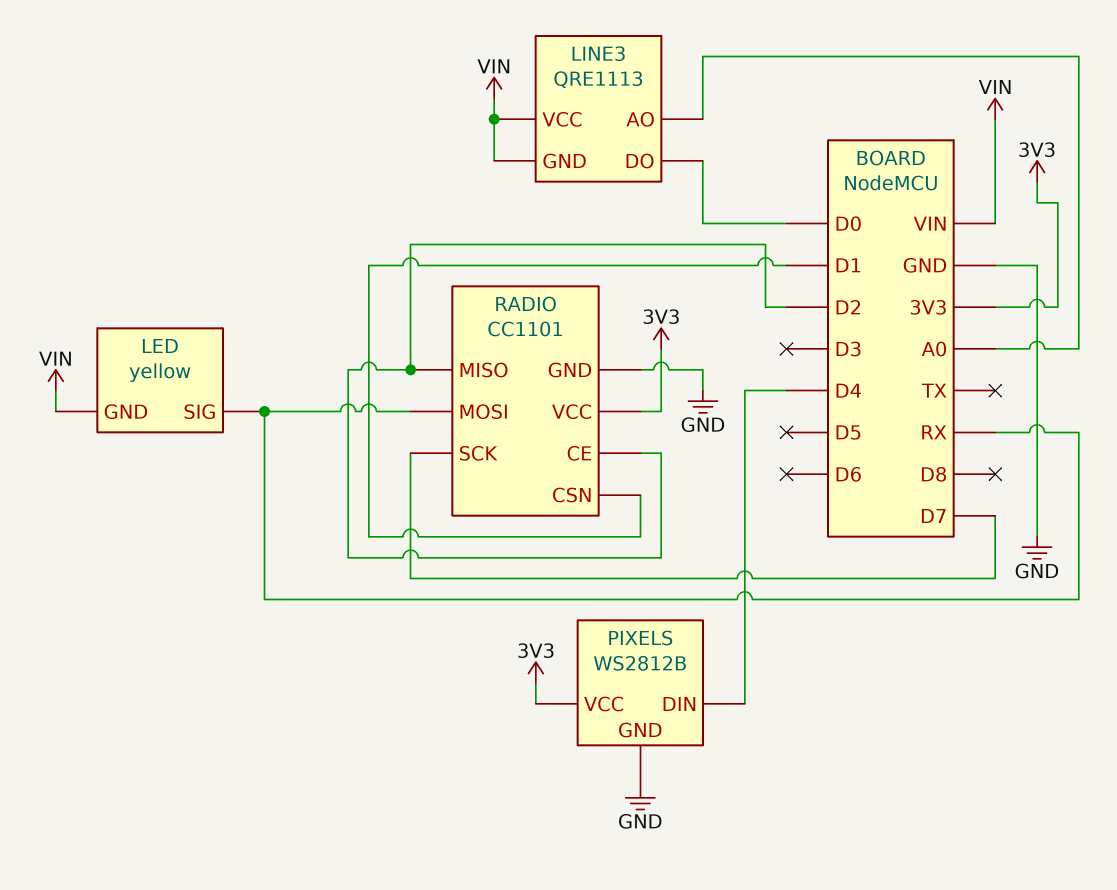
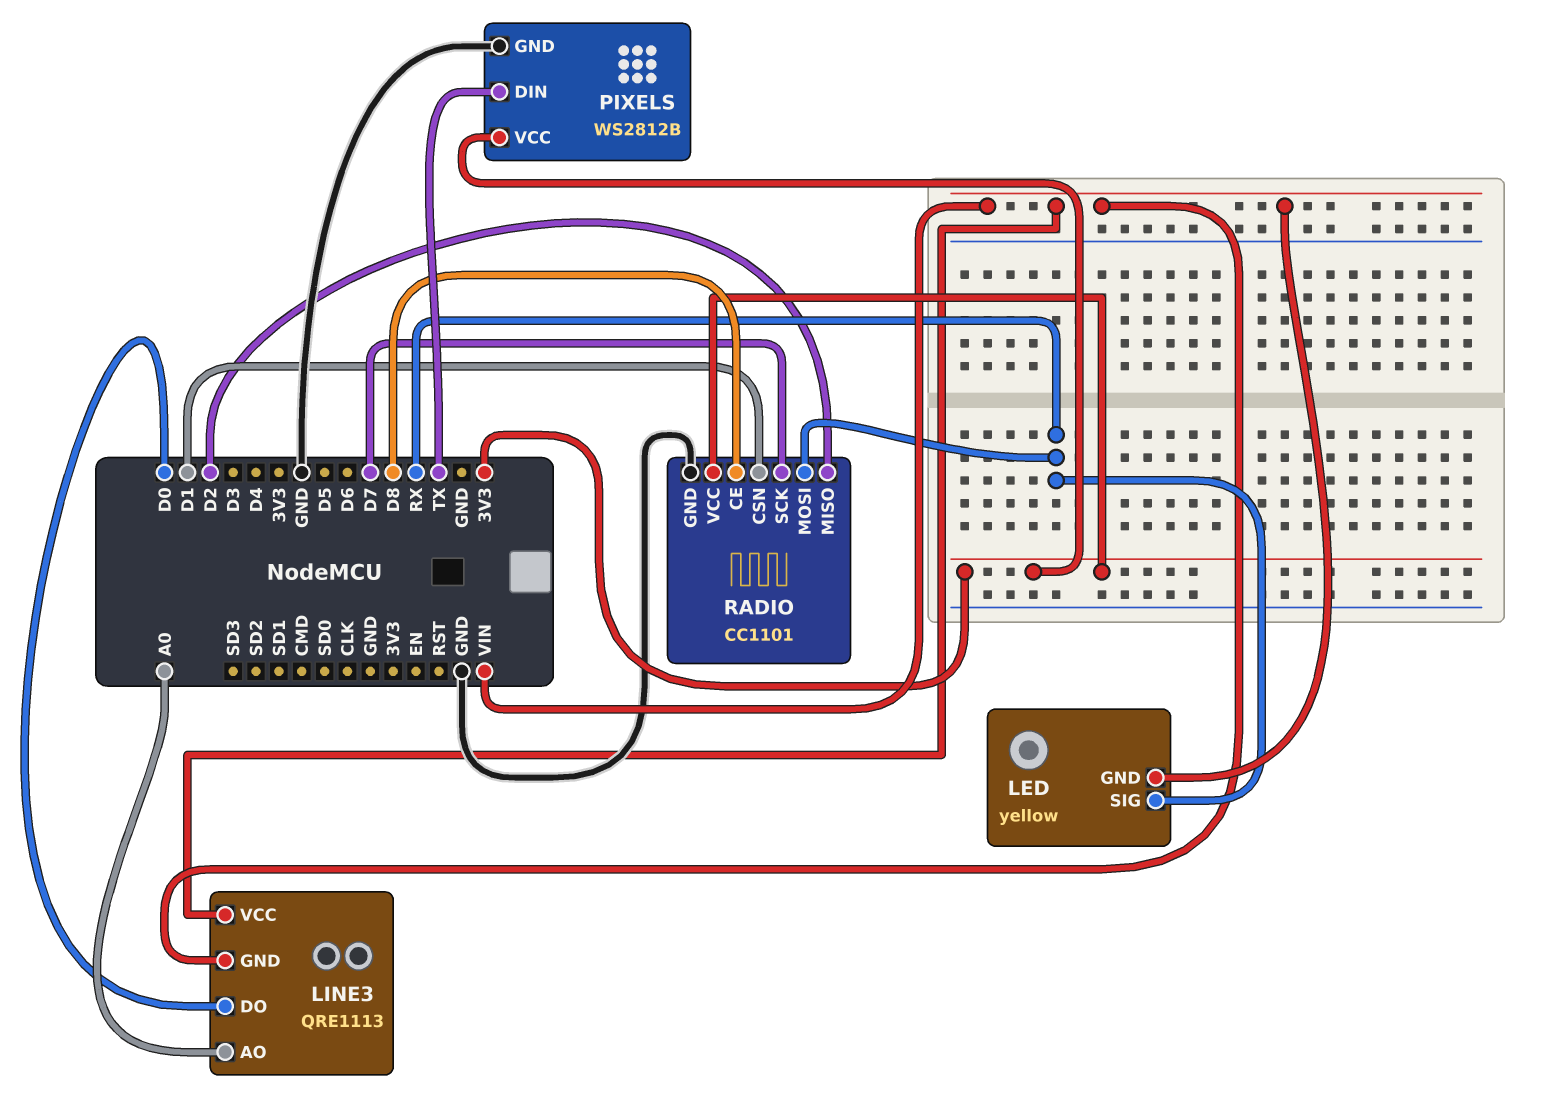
PIXELS pin DIN: D4 -> TX
RADIO pin CE: D2 -> D8

